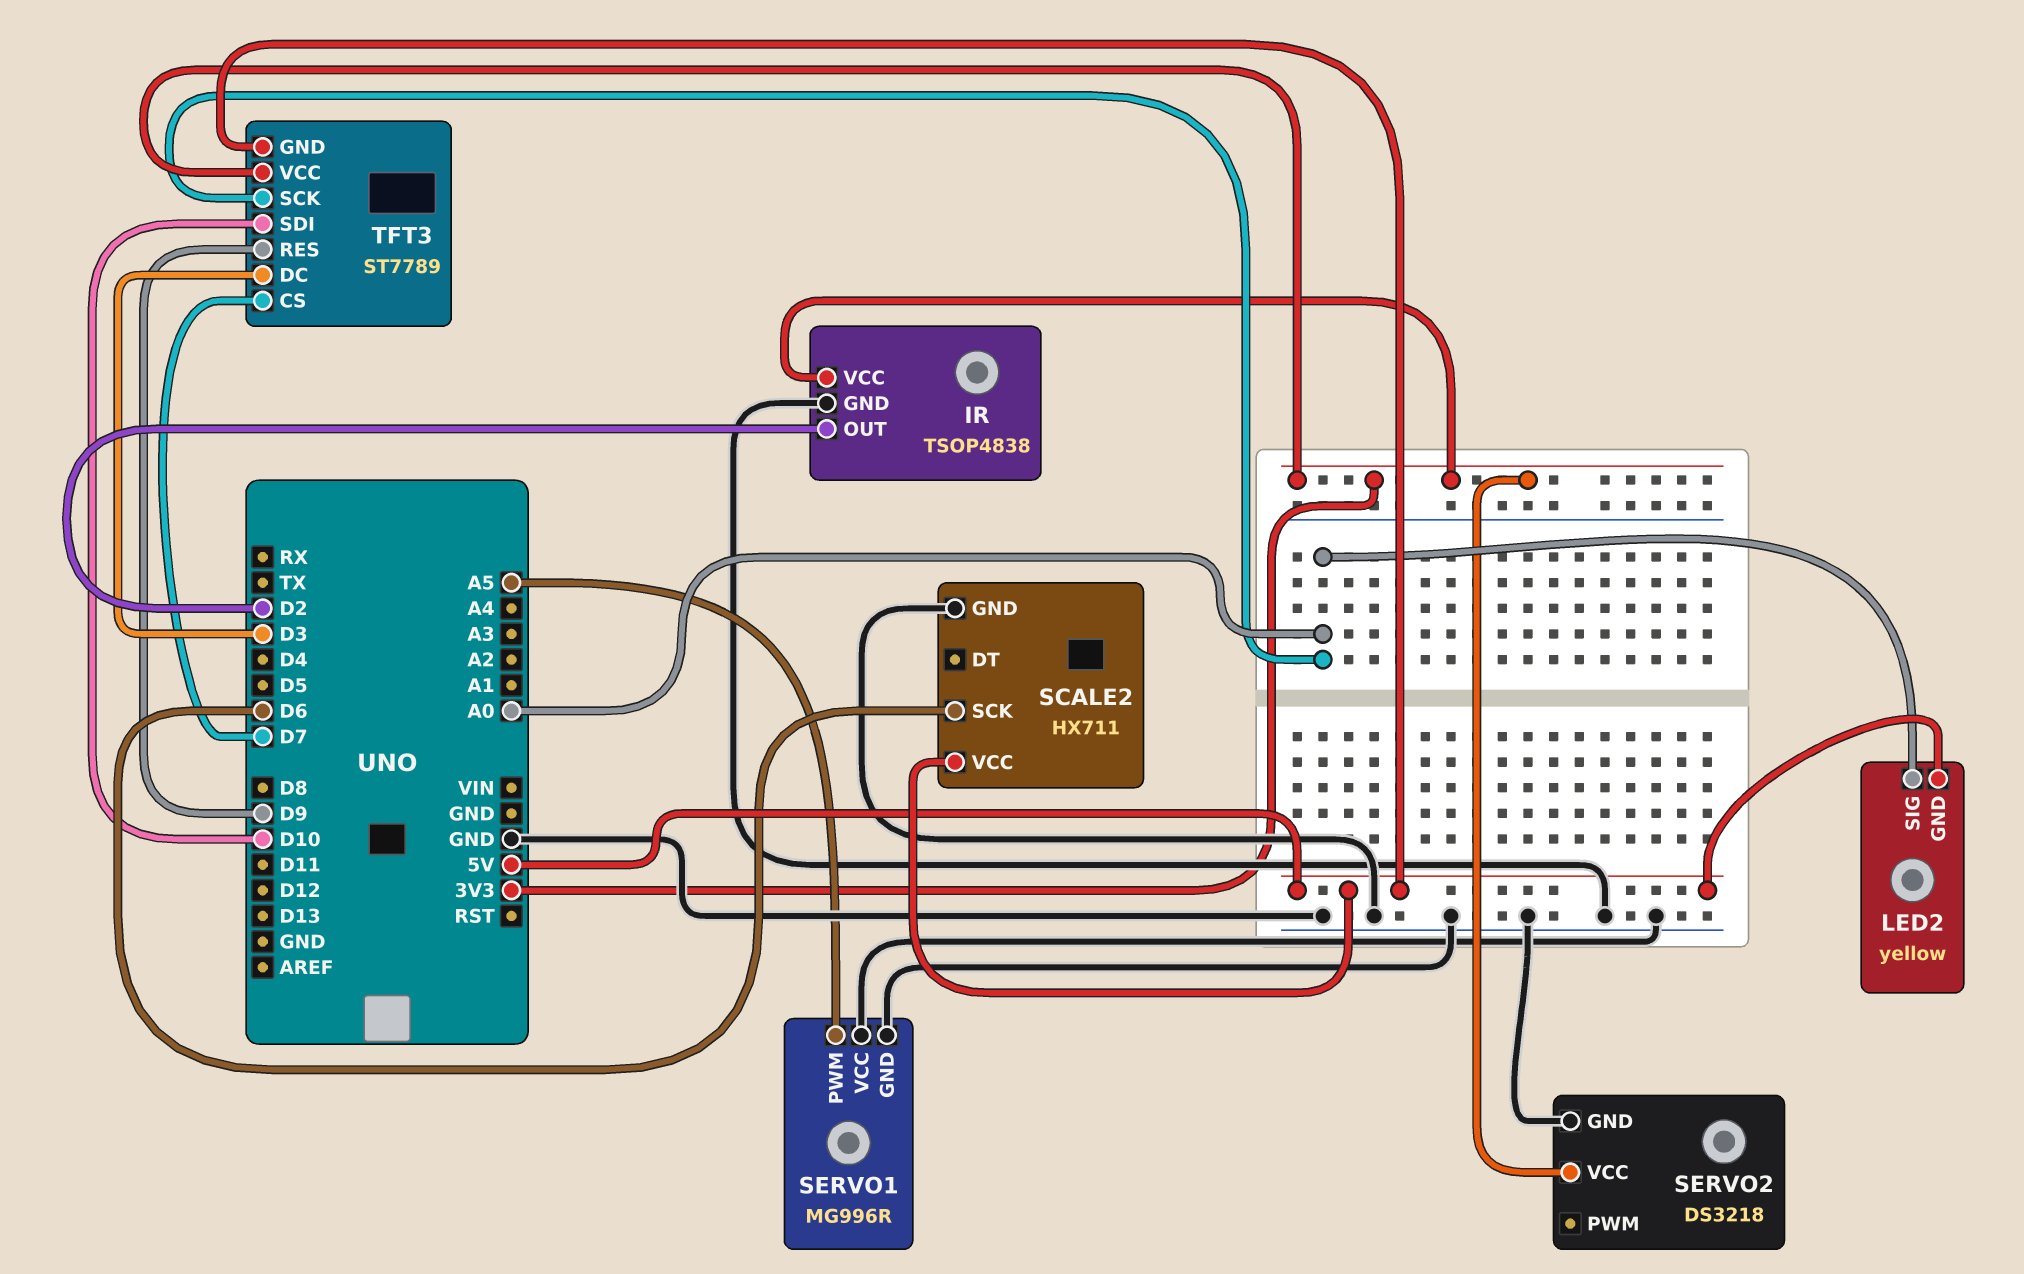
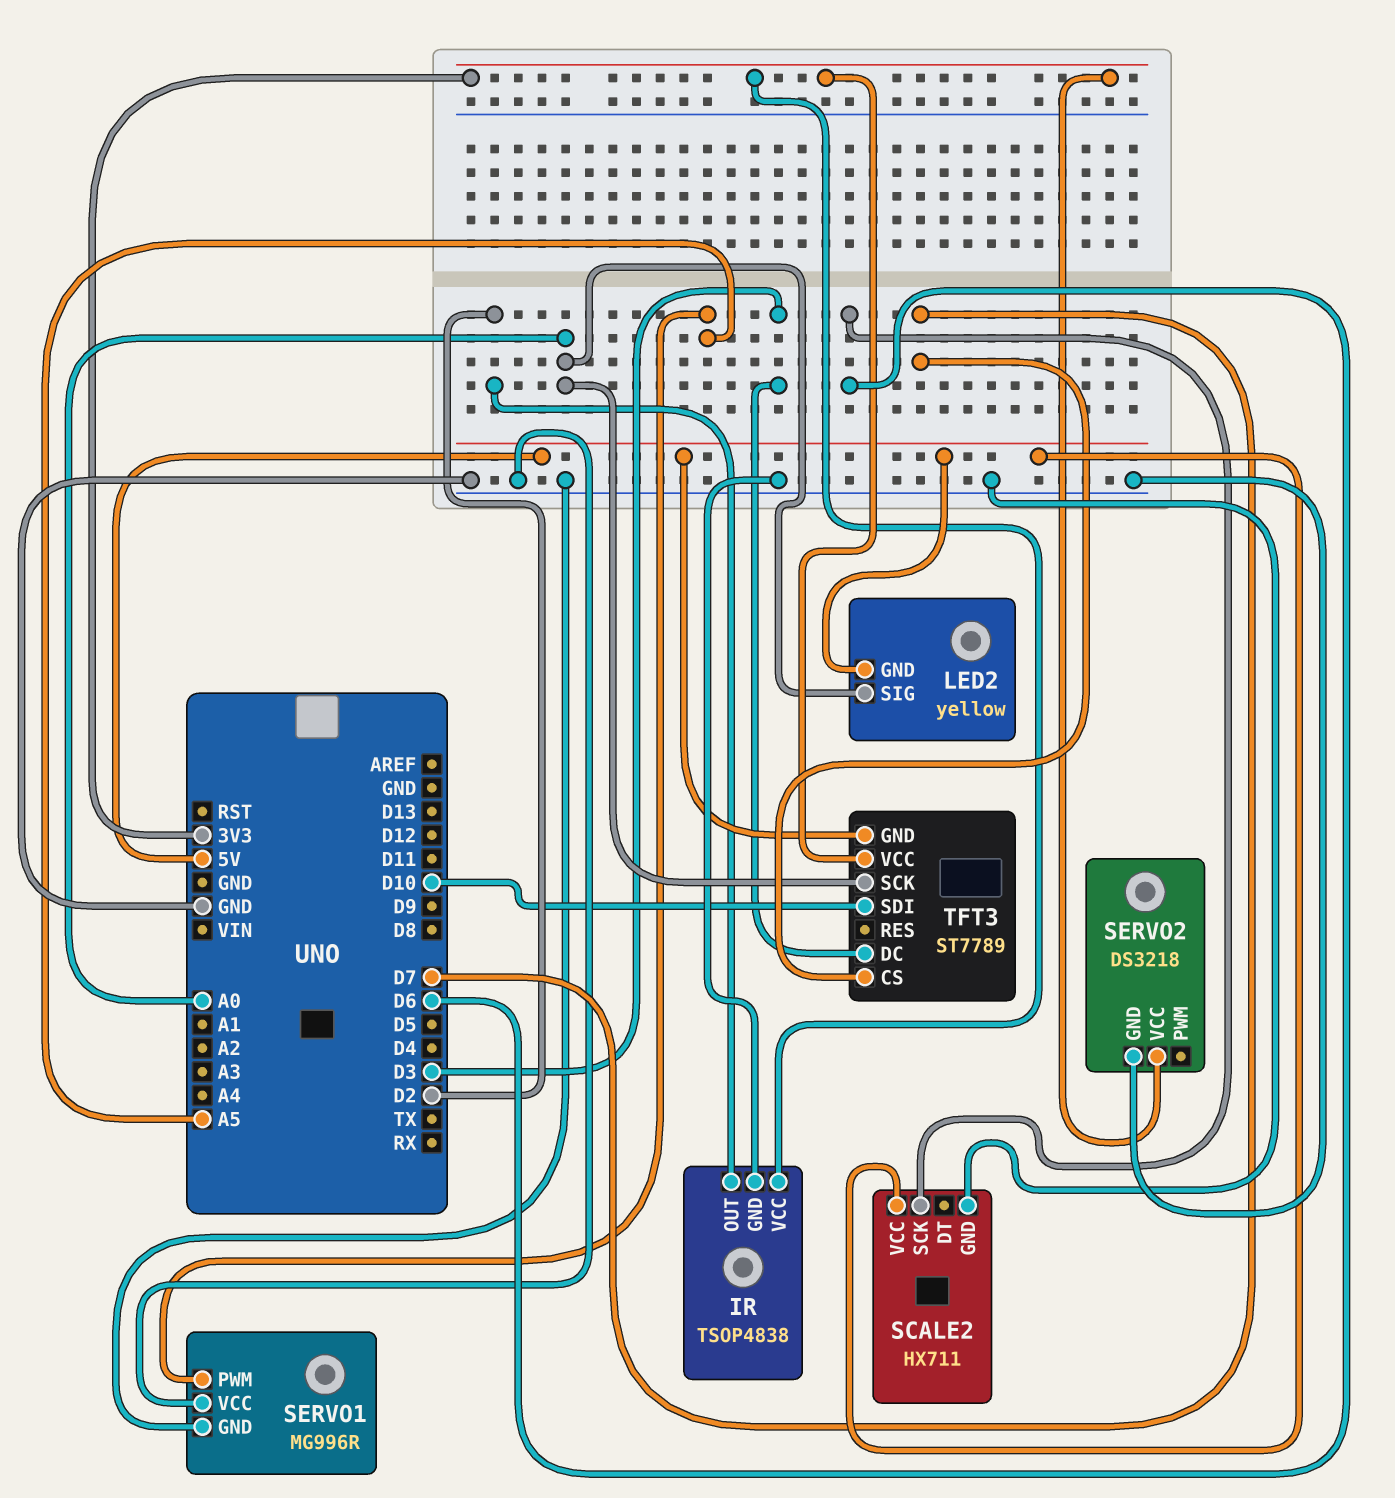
TFT3 pin RES: D9 -> none

